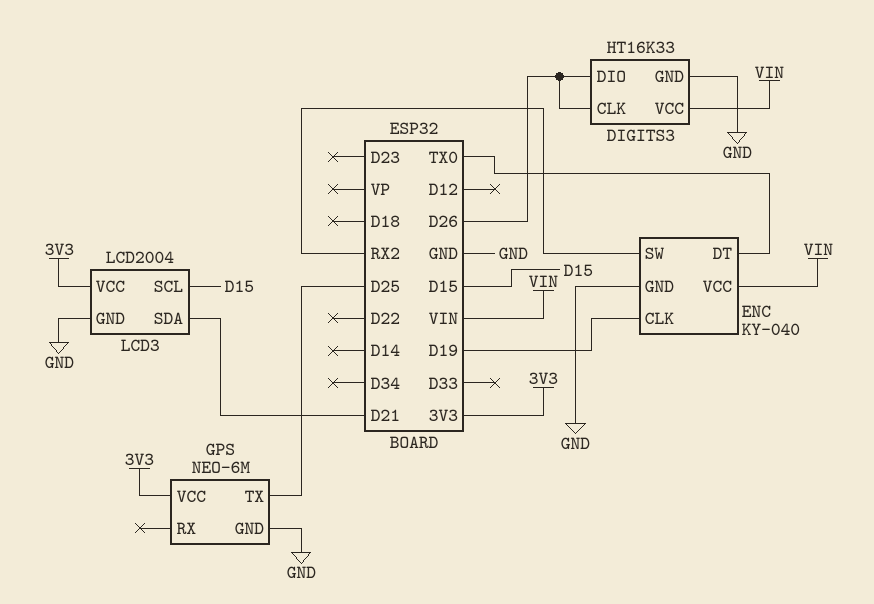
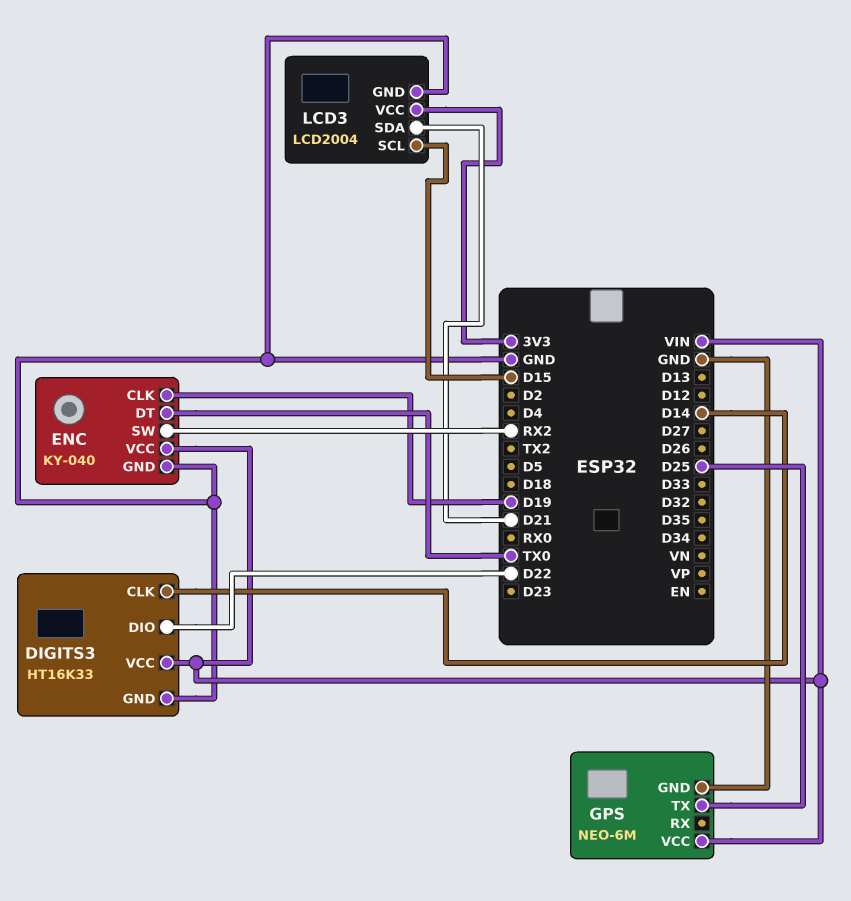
DIGITS3 pin CLK: D26 -> D14
DIGITS3 pin DIO: D26 -> D22
GPS pin VCC: 3V3 -> VIN

